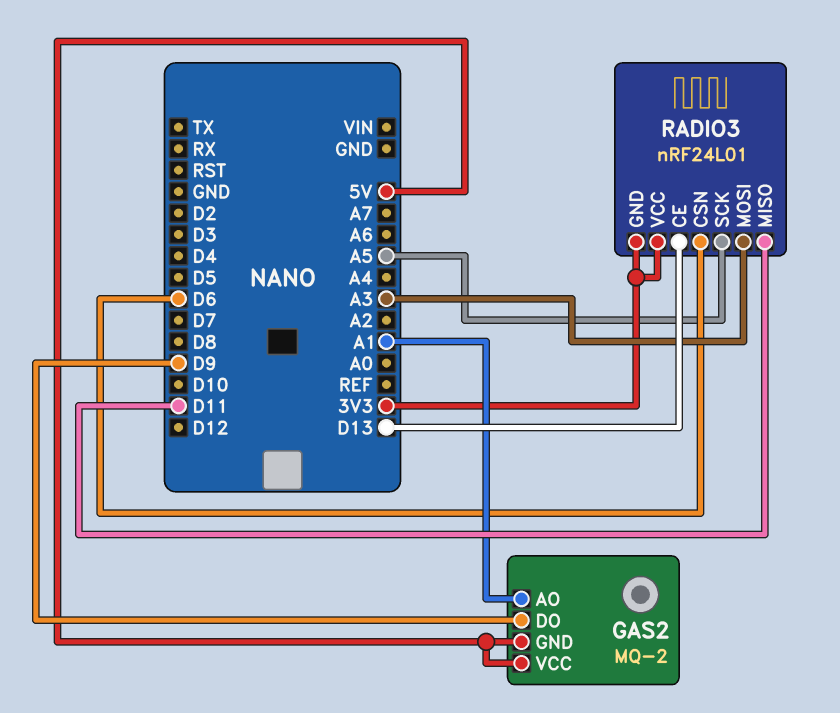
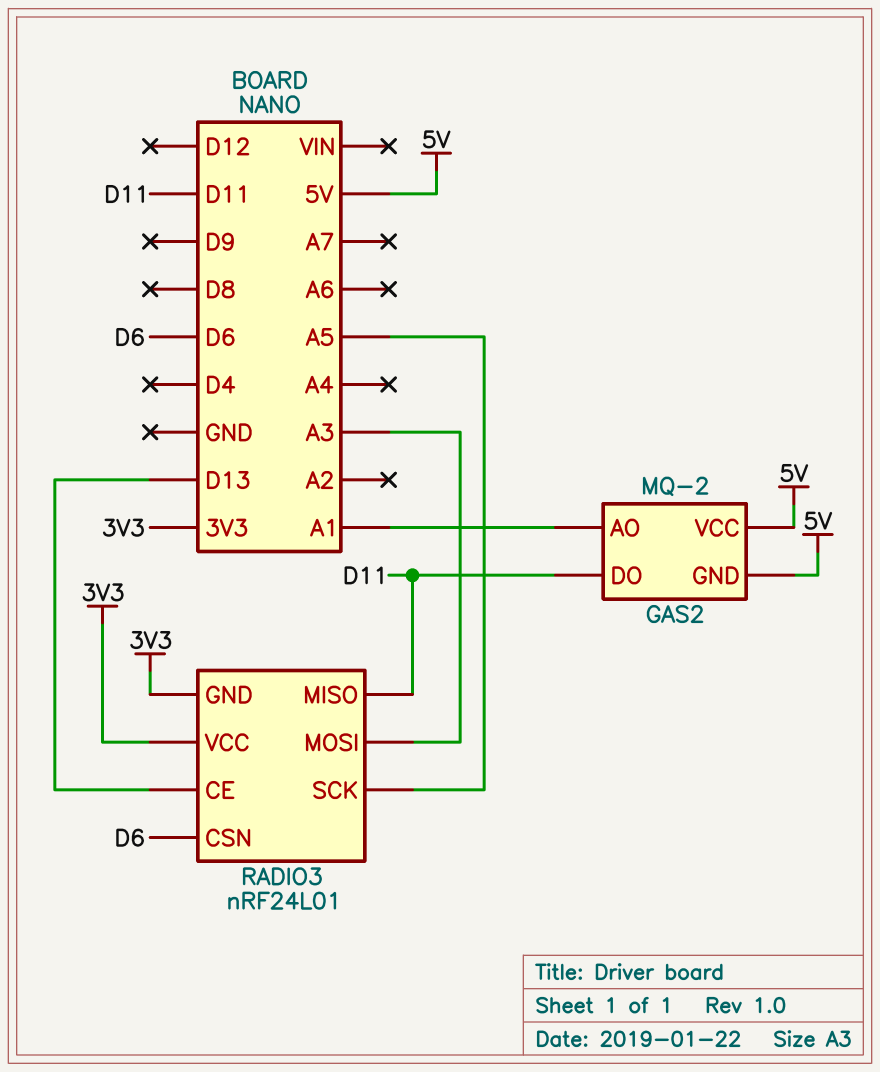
GAS2 pin DO: D9 -> D11

